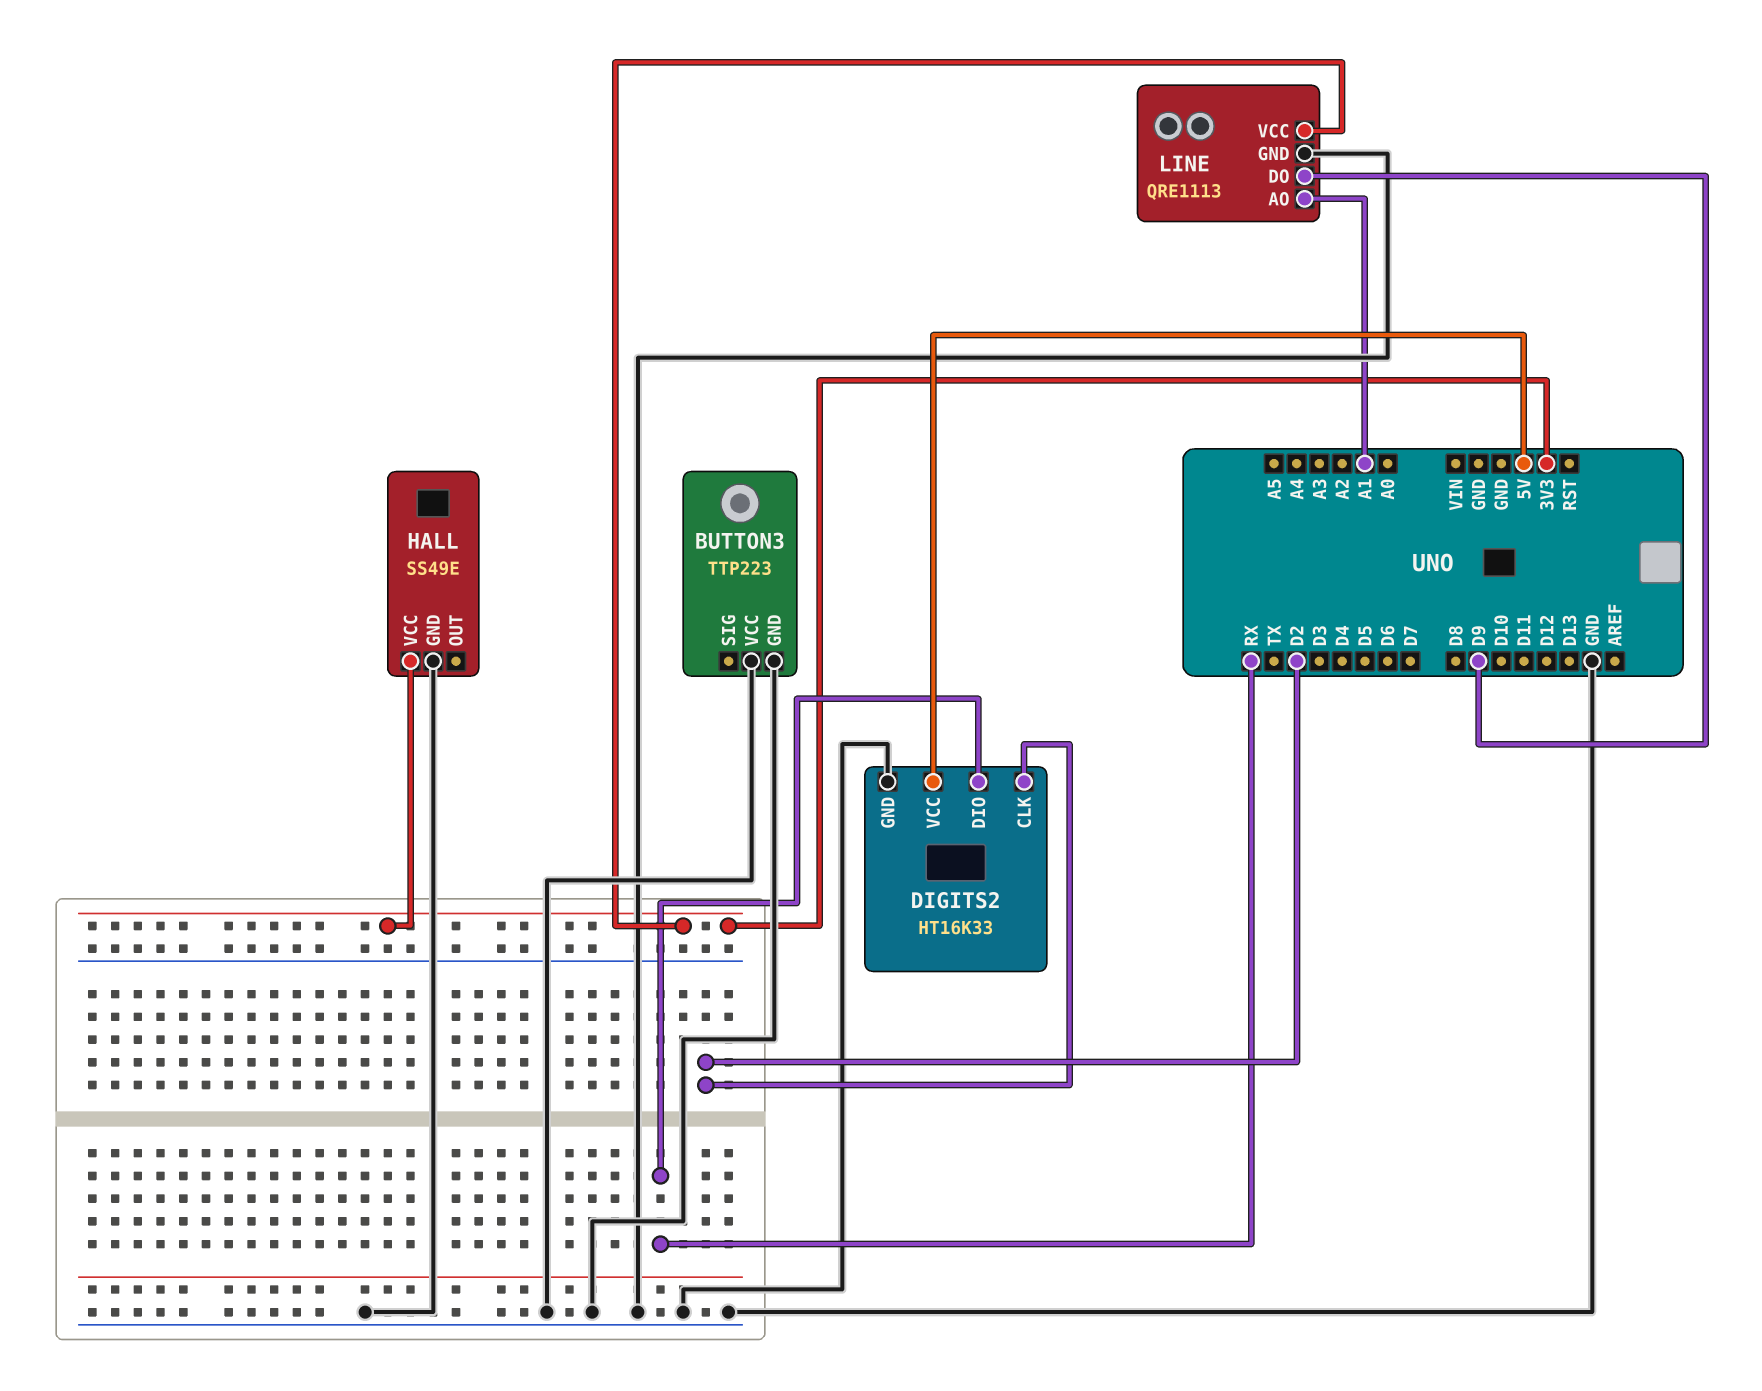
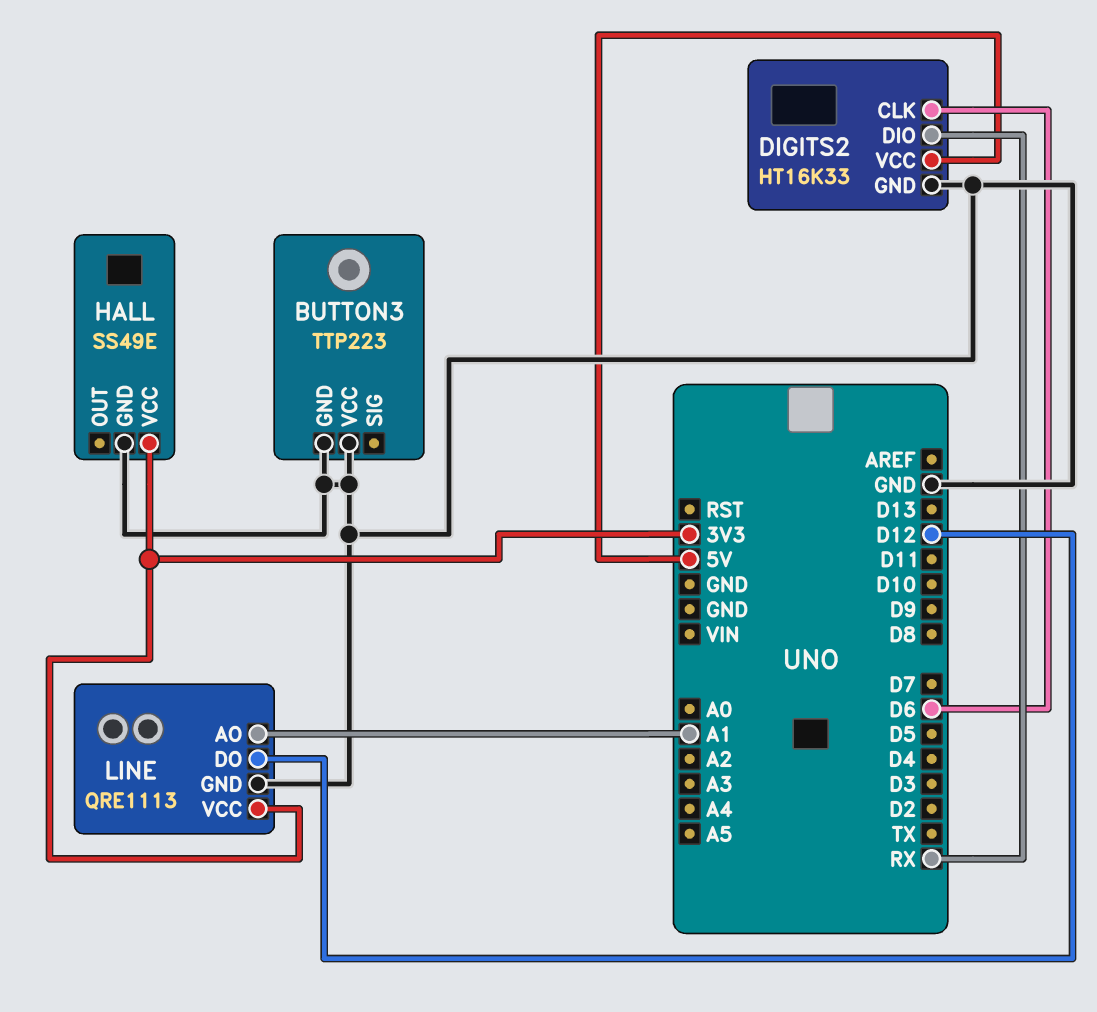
DIGITS2 pin CLK: D2 -> D6
LINE pin DO: D9 -> D12

